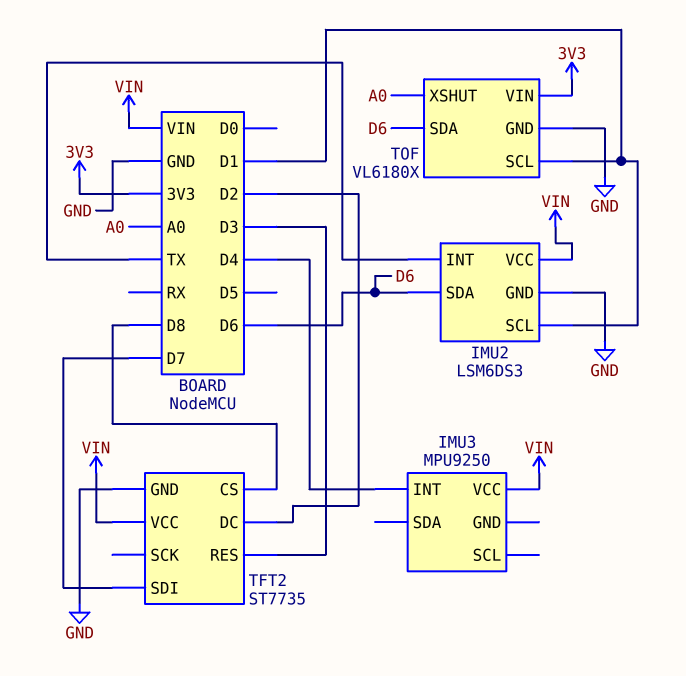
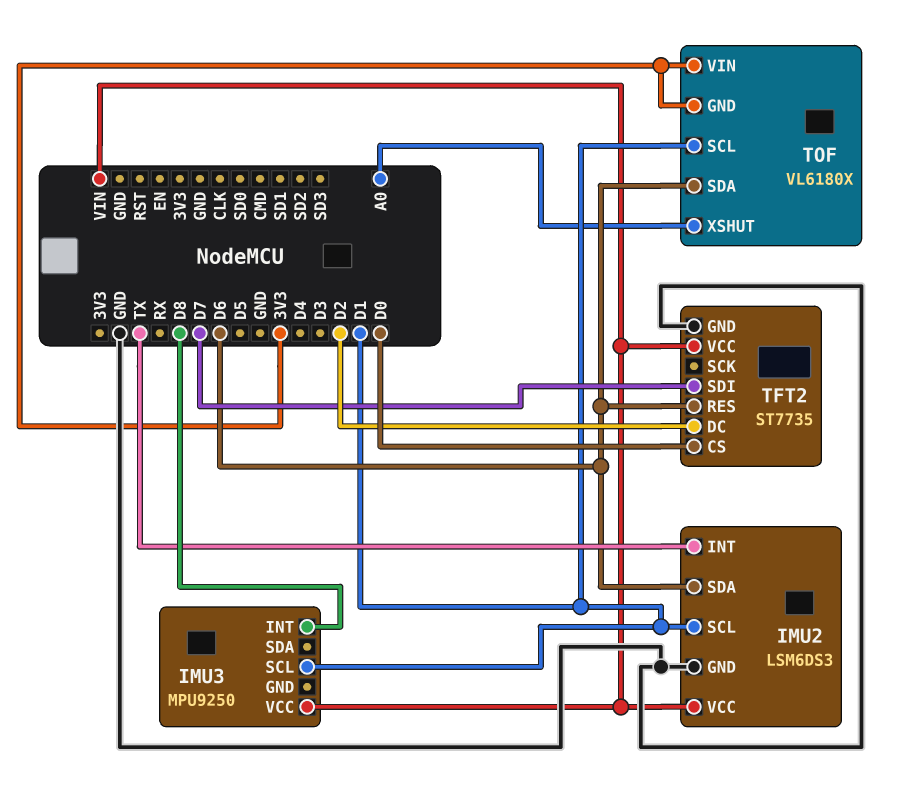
IMU3 pin INT: D4 -> D8
IMU3 pin SCL: none -> D1
TFT2 pin CS: D8 -> D0
TFT2 pin RES: D3 -> D6
TOF pin GND: GND -> 3V3

